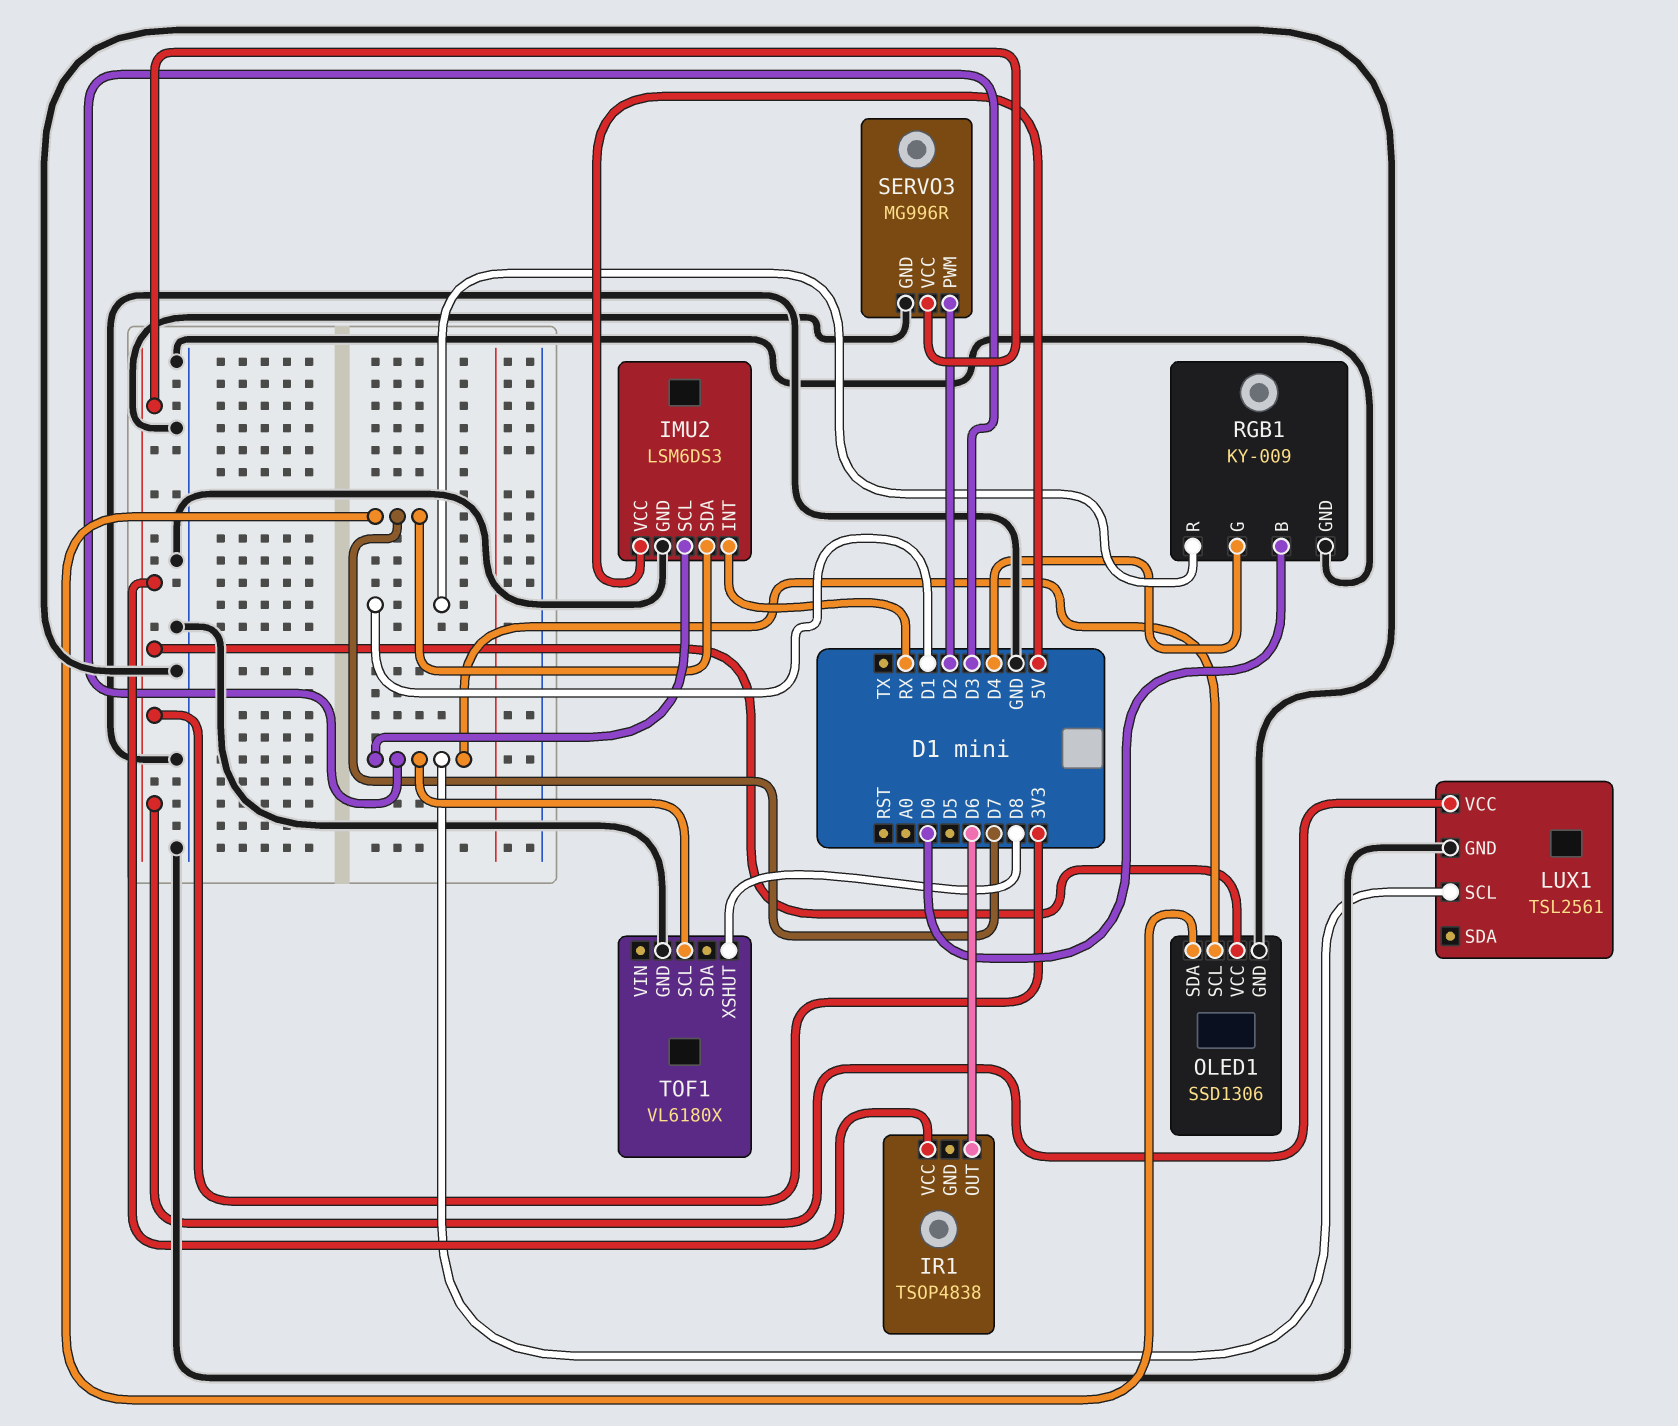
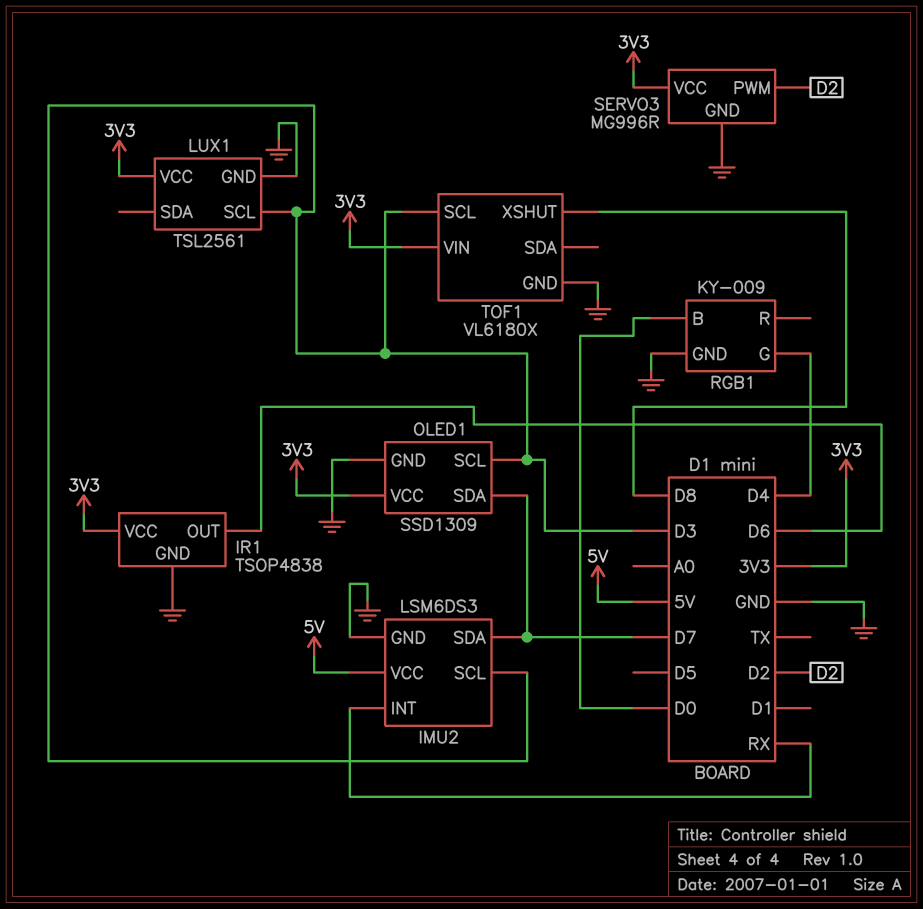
IR1 pin GND: none -> GND
OLED1: SSD1306 -> SSD1309
RGB1 pin R: D1 -> none
TOF1 pin VIN: none -> 3V3

